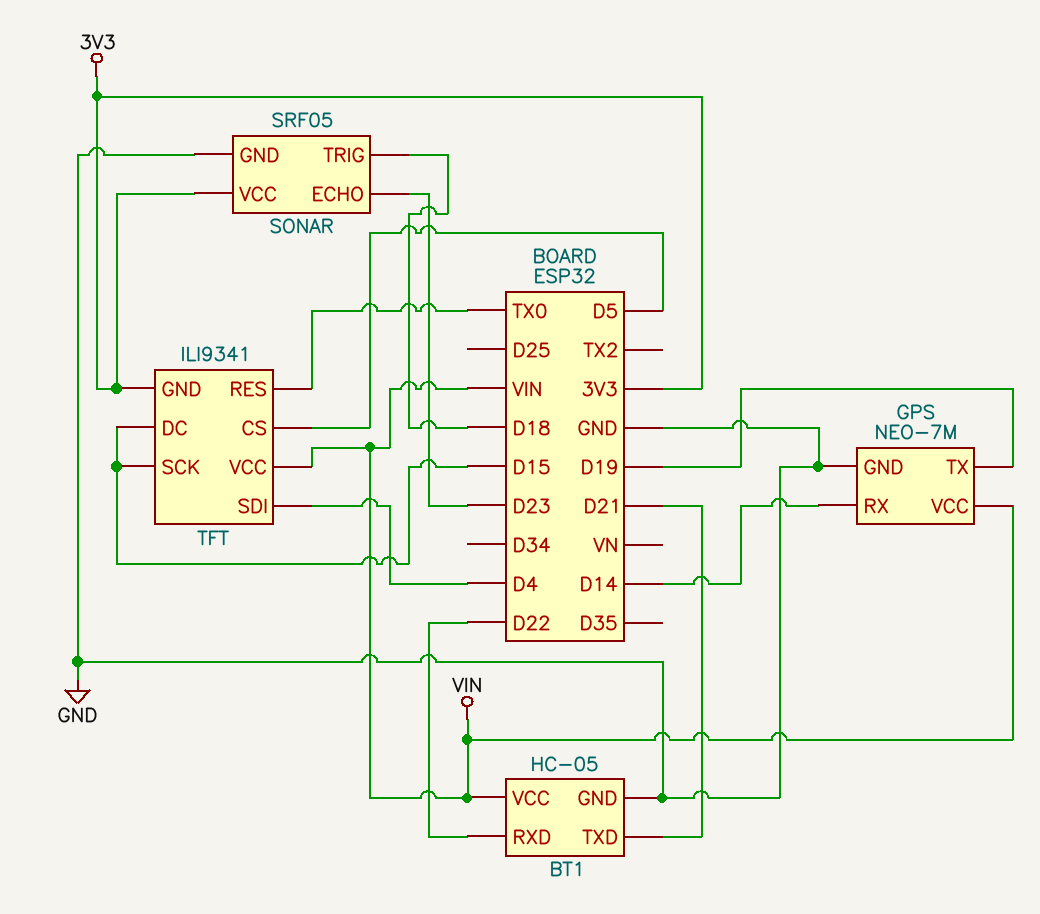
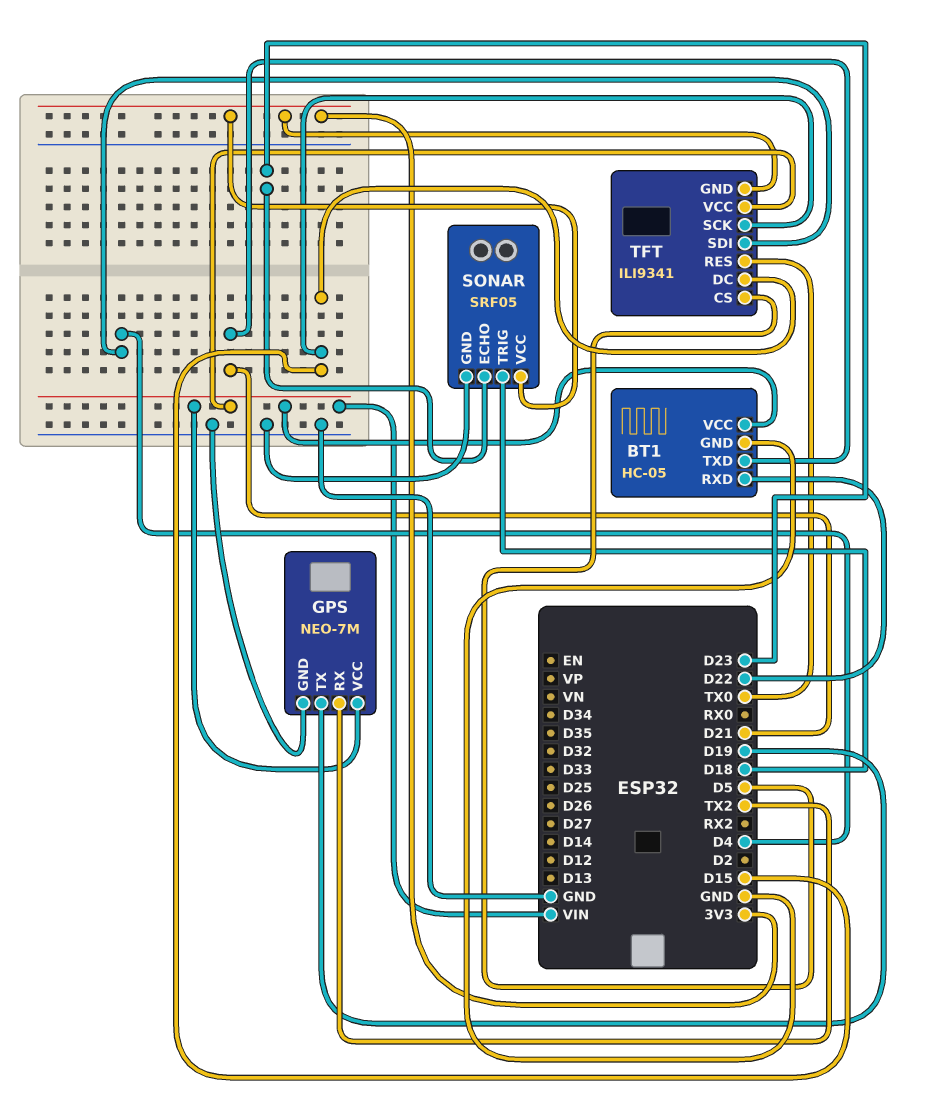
GPS pin RX: D14 -> TX2

